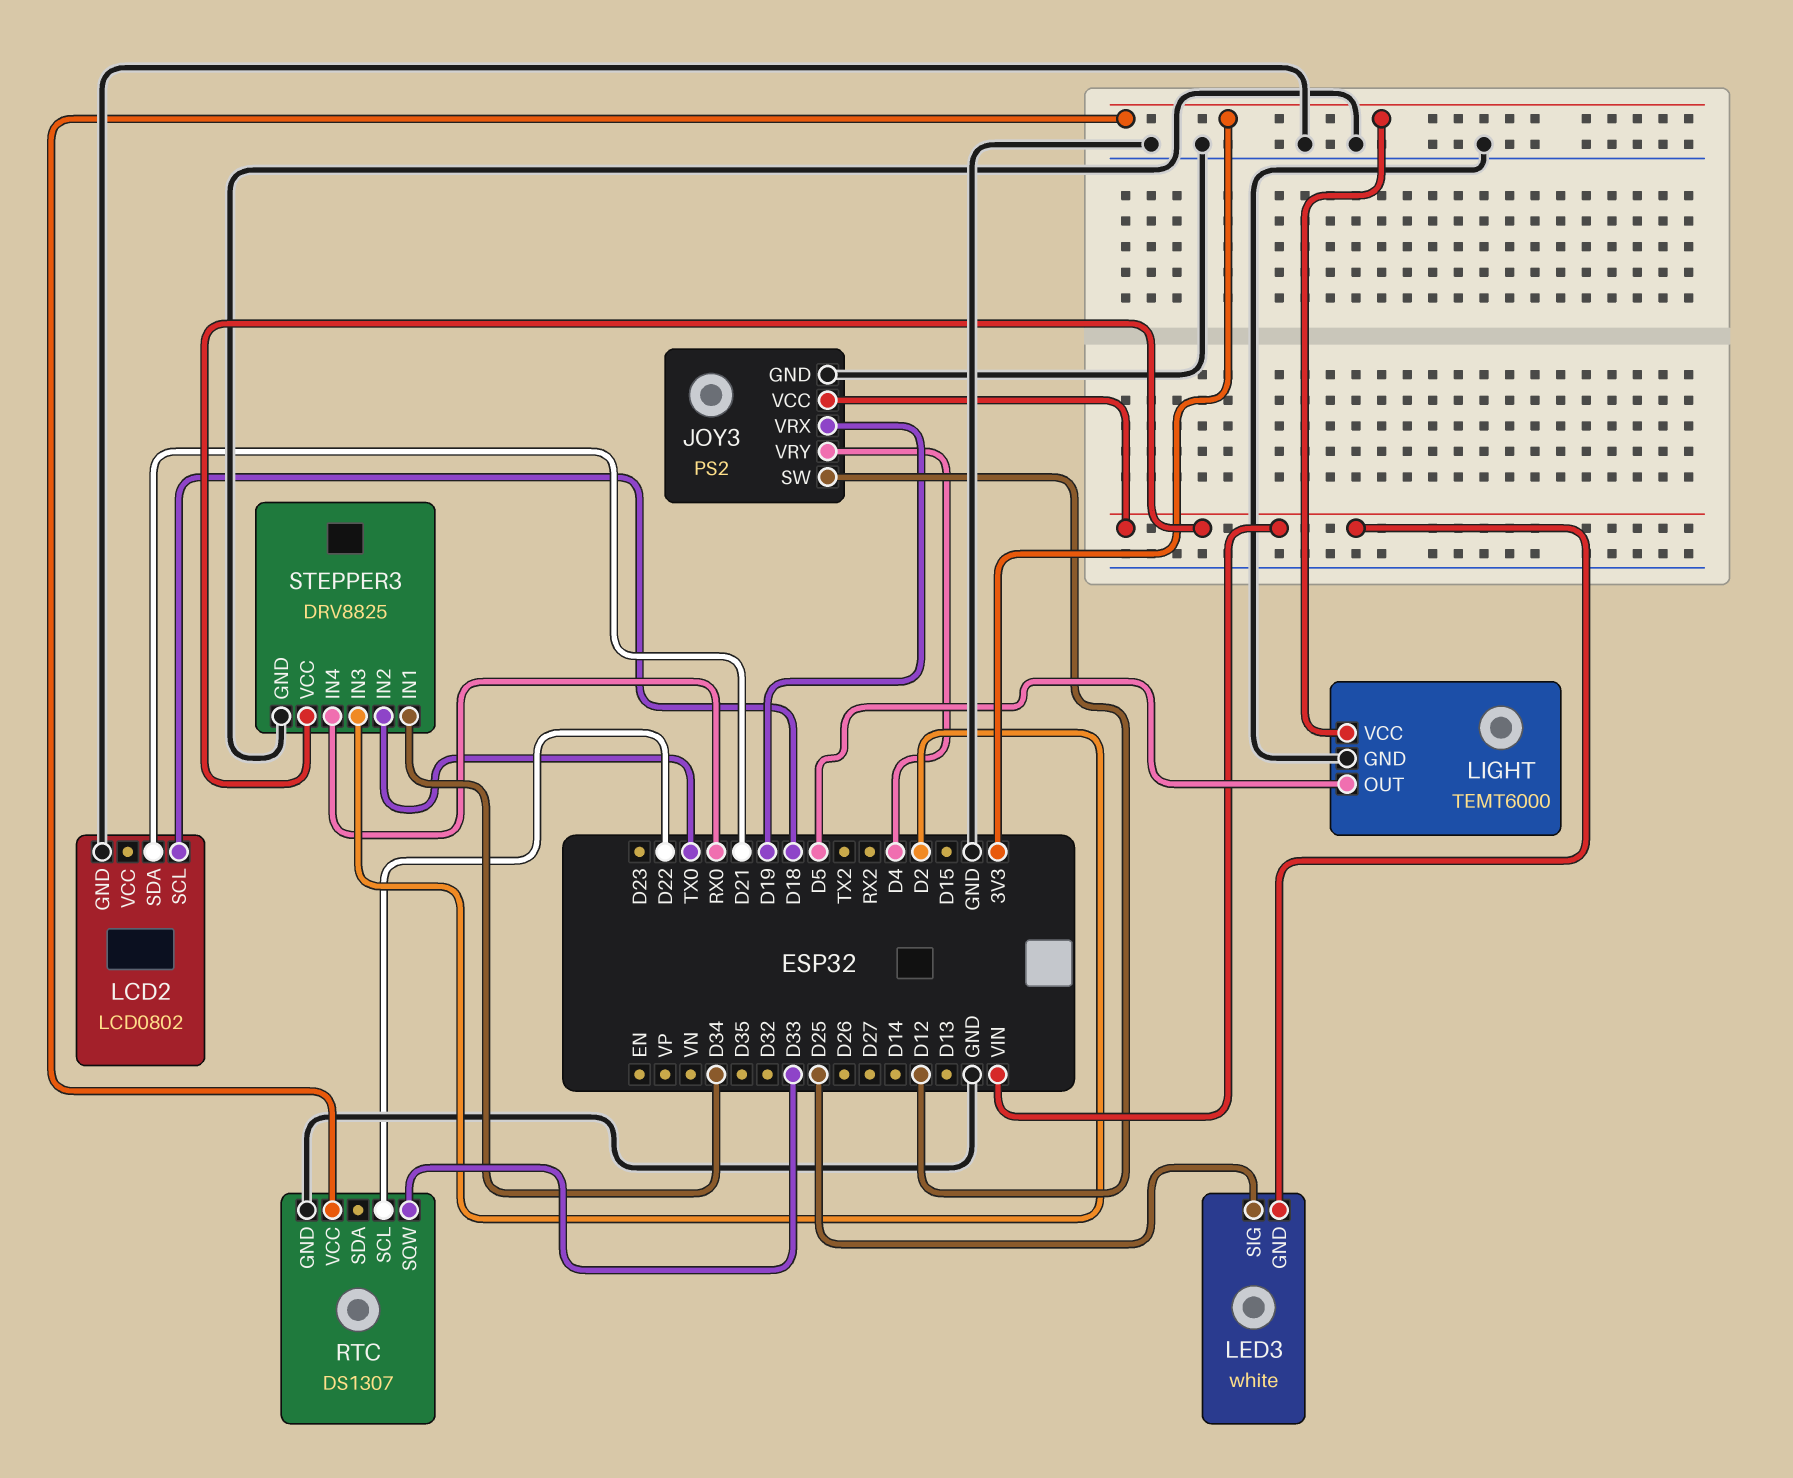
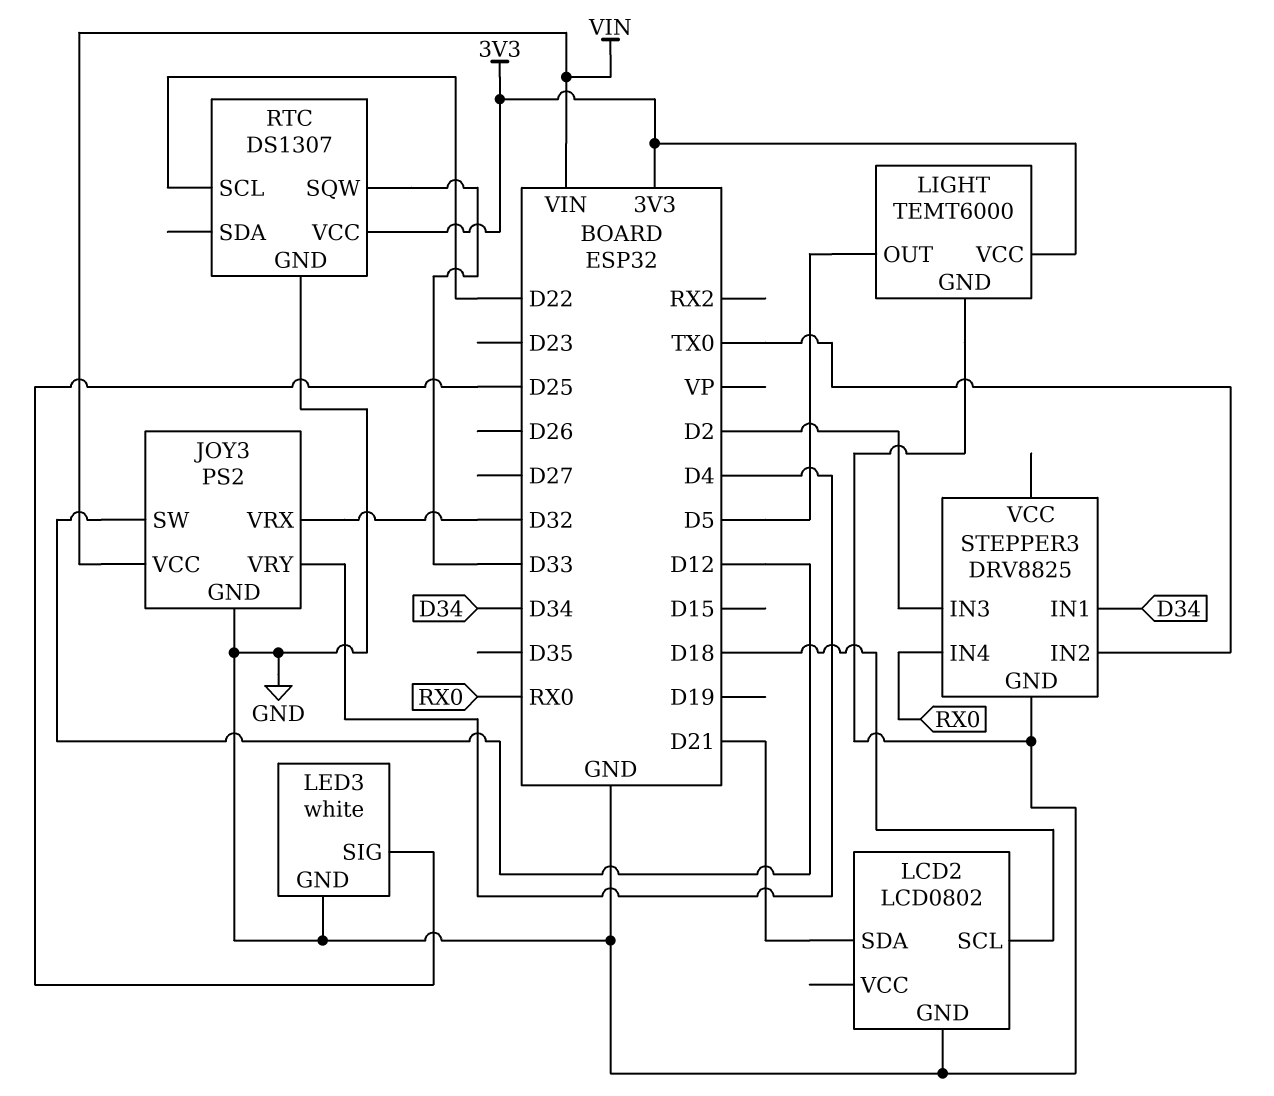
JOY3 pin VRX: D19 -> D32
LED3 pin GND: VIN -> GND
STEPPER3 pin VCC: VIN -> none

